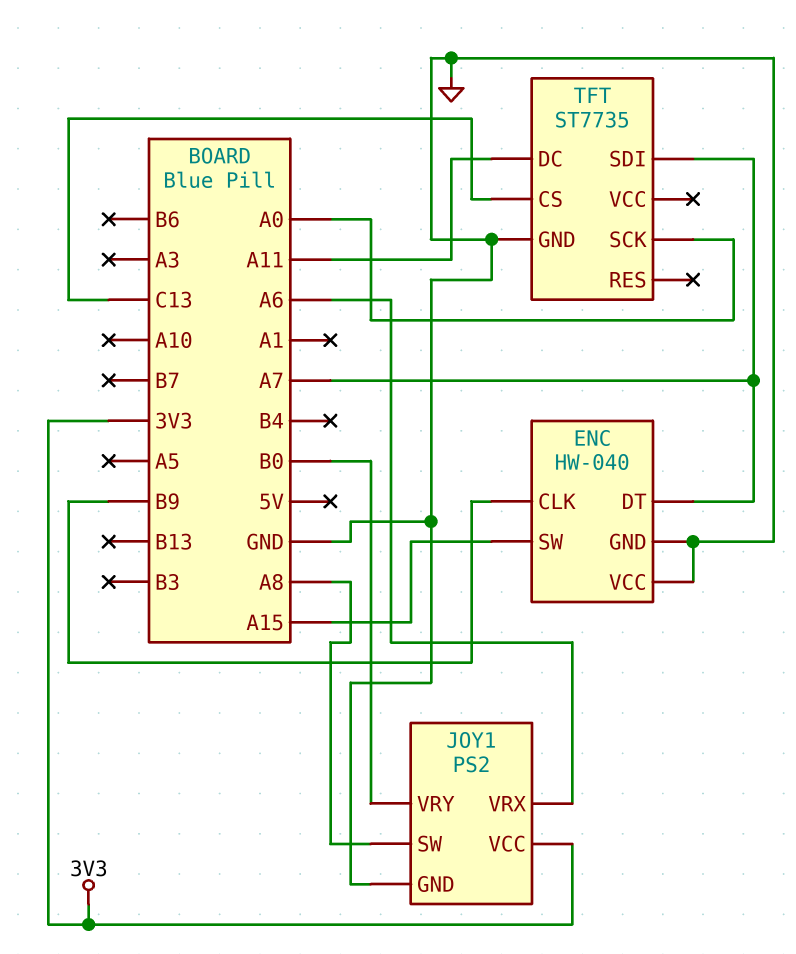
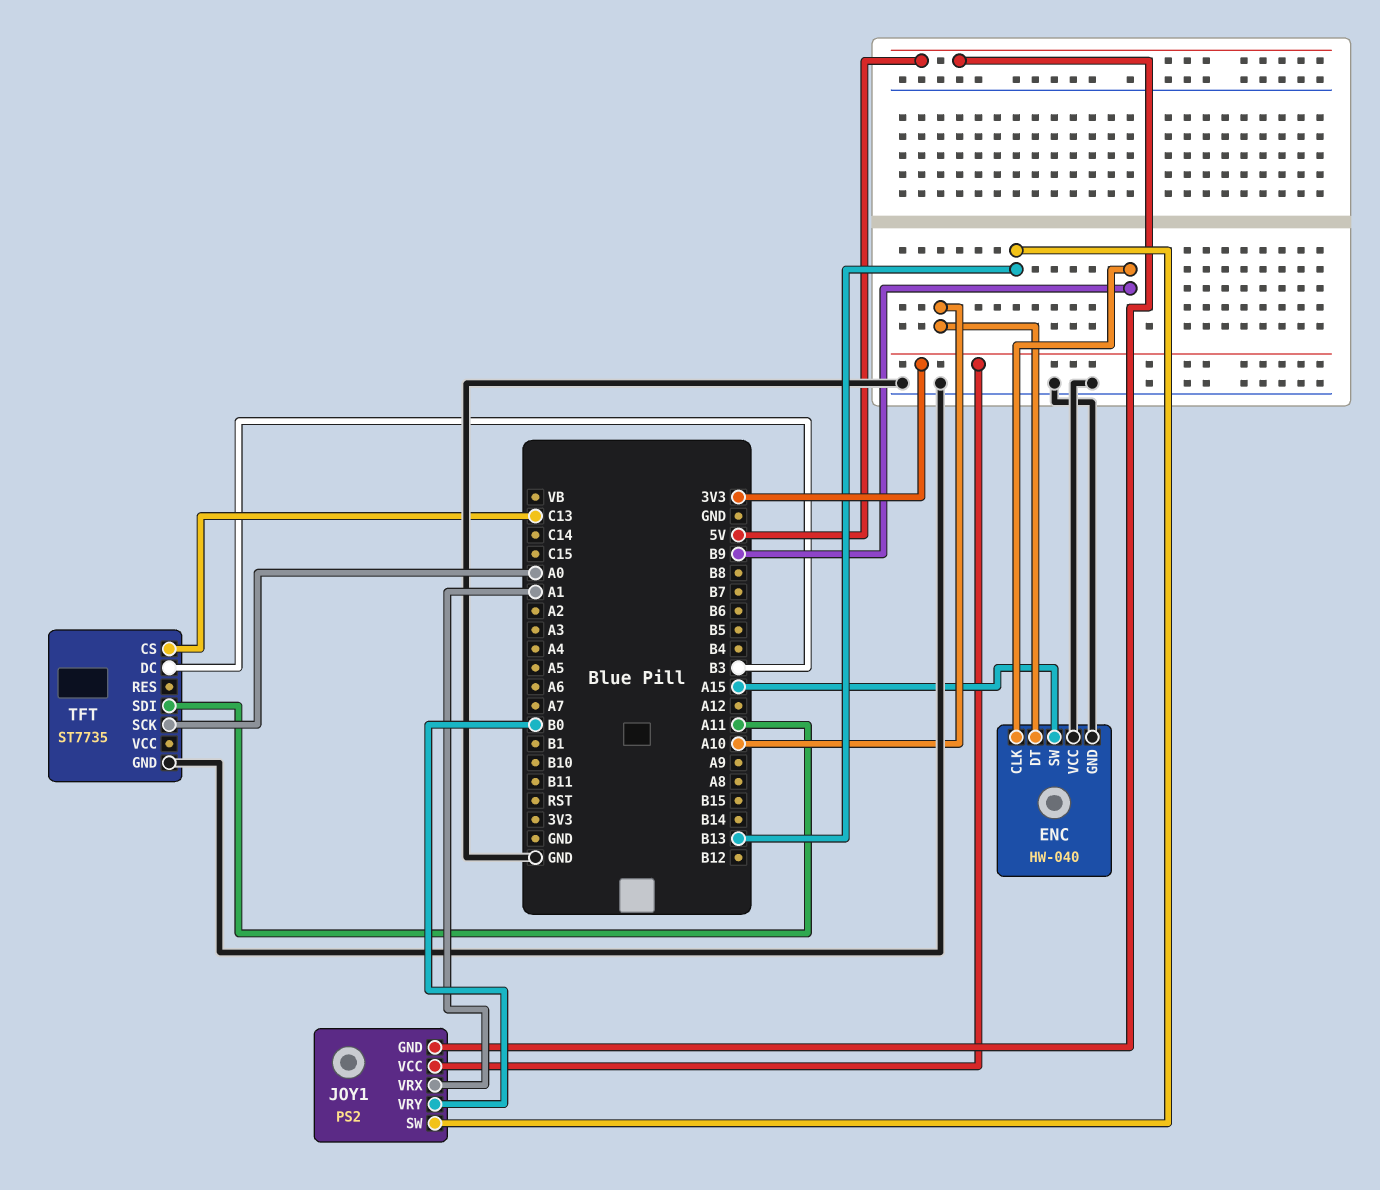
ENC pin DT: A7 -> A10
JOY1 pin GND: GND -> 5V
JOY1 pin SW: A8 -> B13
JOY1 pin VRX: A6 -> A1
TFT pin DC: A11 -> B3
TFT pin SDI: A7 -> A11

